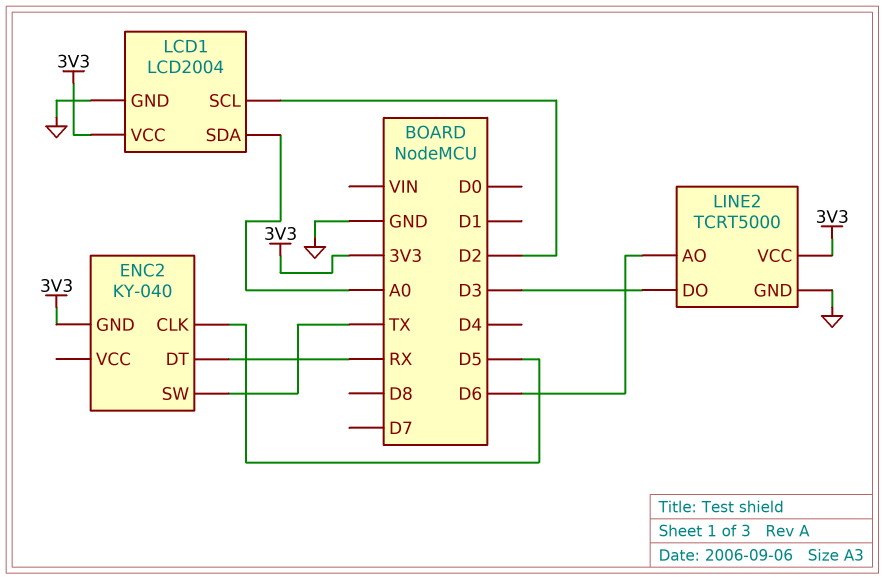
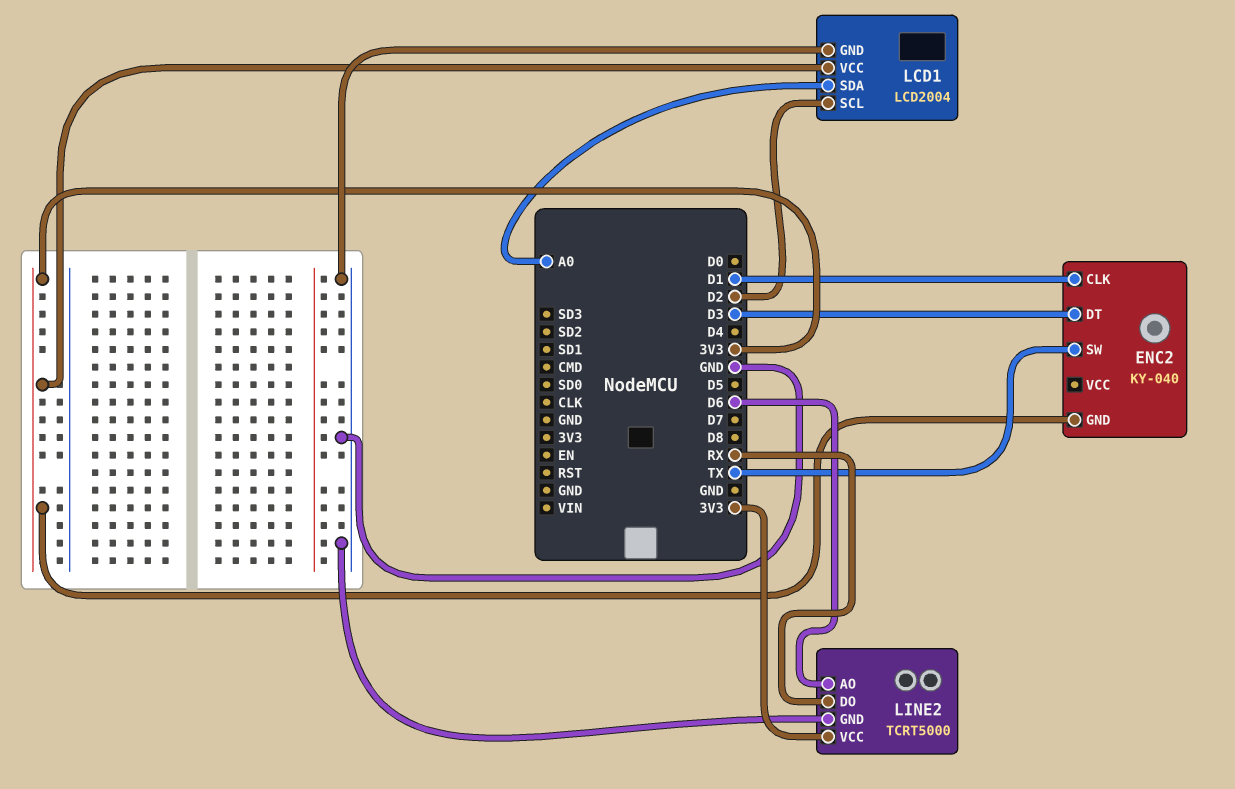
ENC2 pin CLK: D5 -> D1
ENC2 pin DT: RX -> D3
LINE2 pin DO: D3 -> RX

